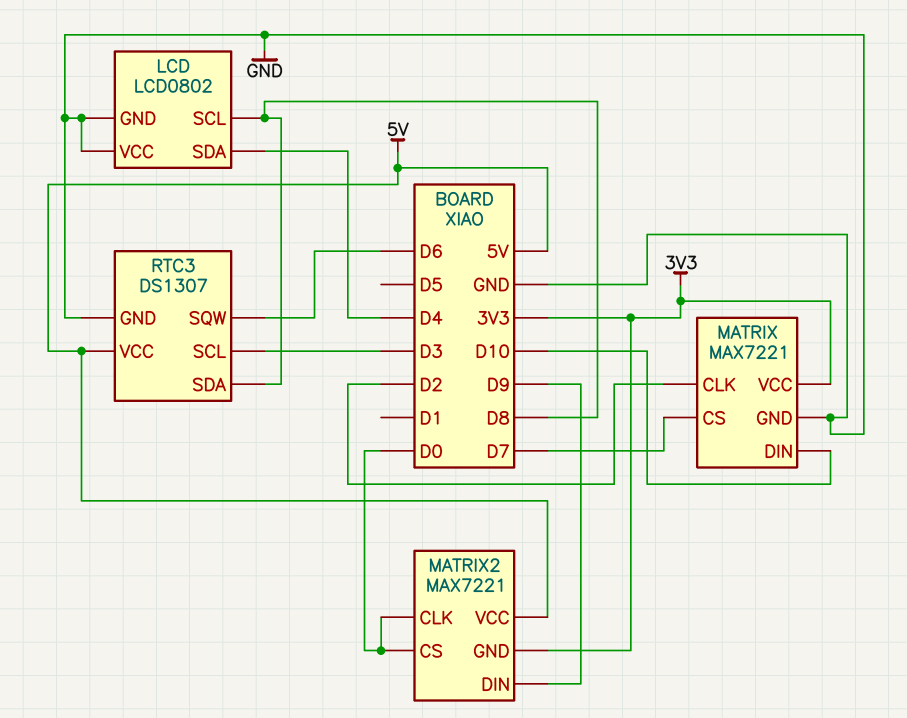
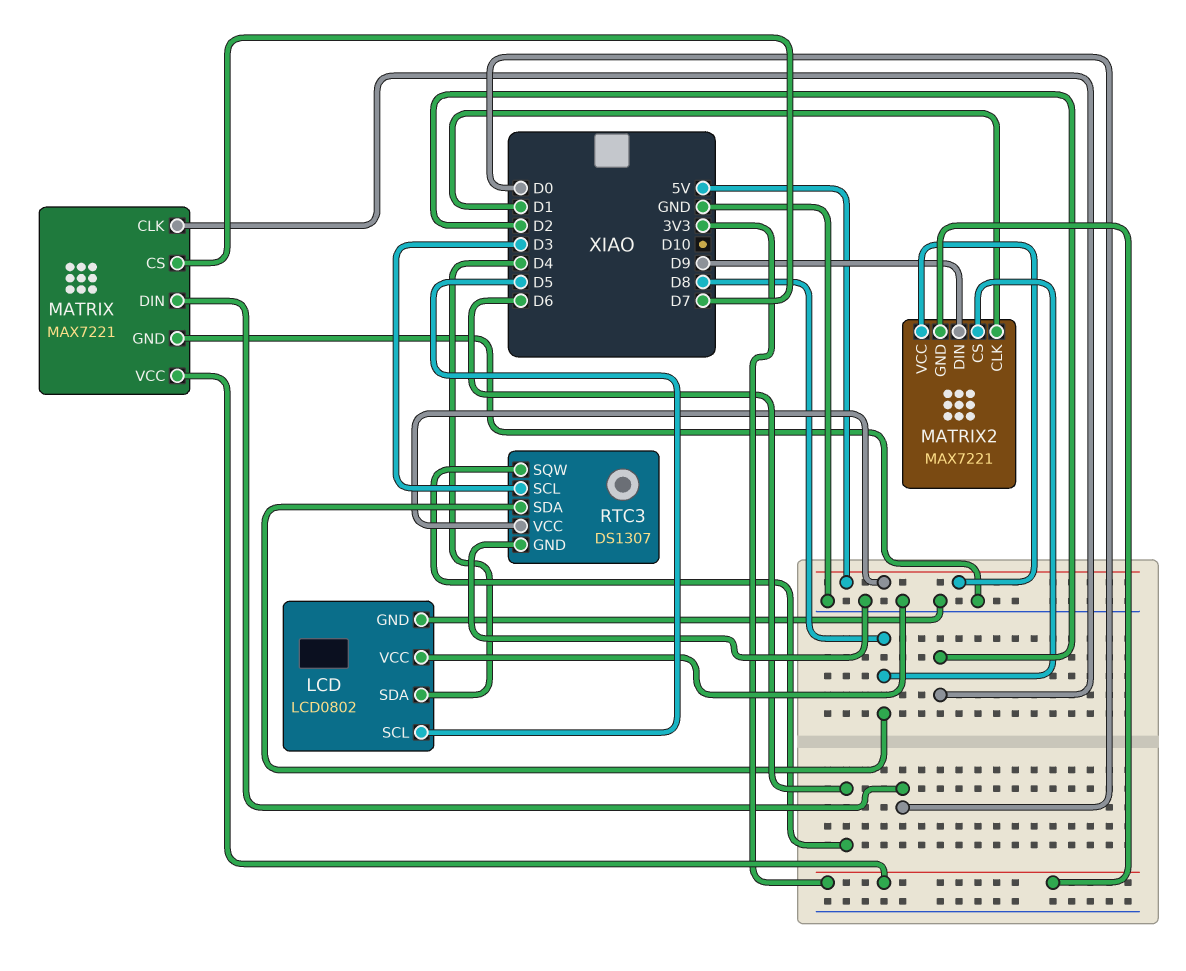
LCD pin SCL: D8 -> D5
MATRIX pin DIN: D10 -> D0
MATRIX2 pin CLK: D0 -> D1
MATRIX2 pin CS: D0 -> D8

